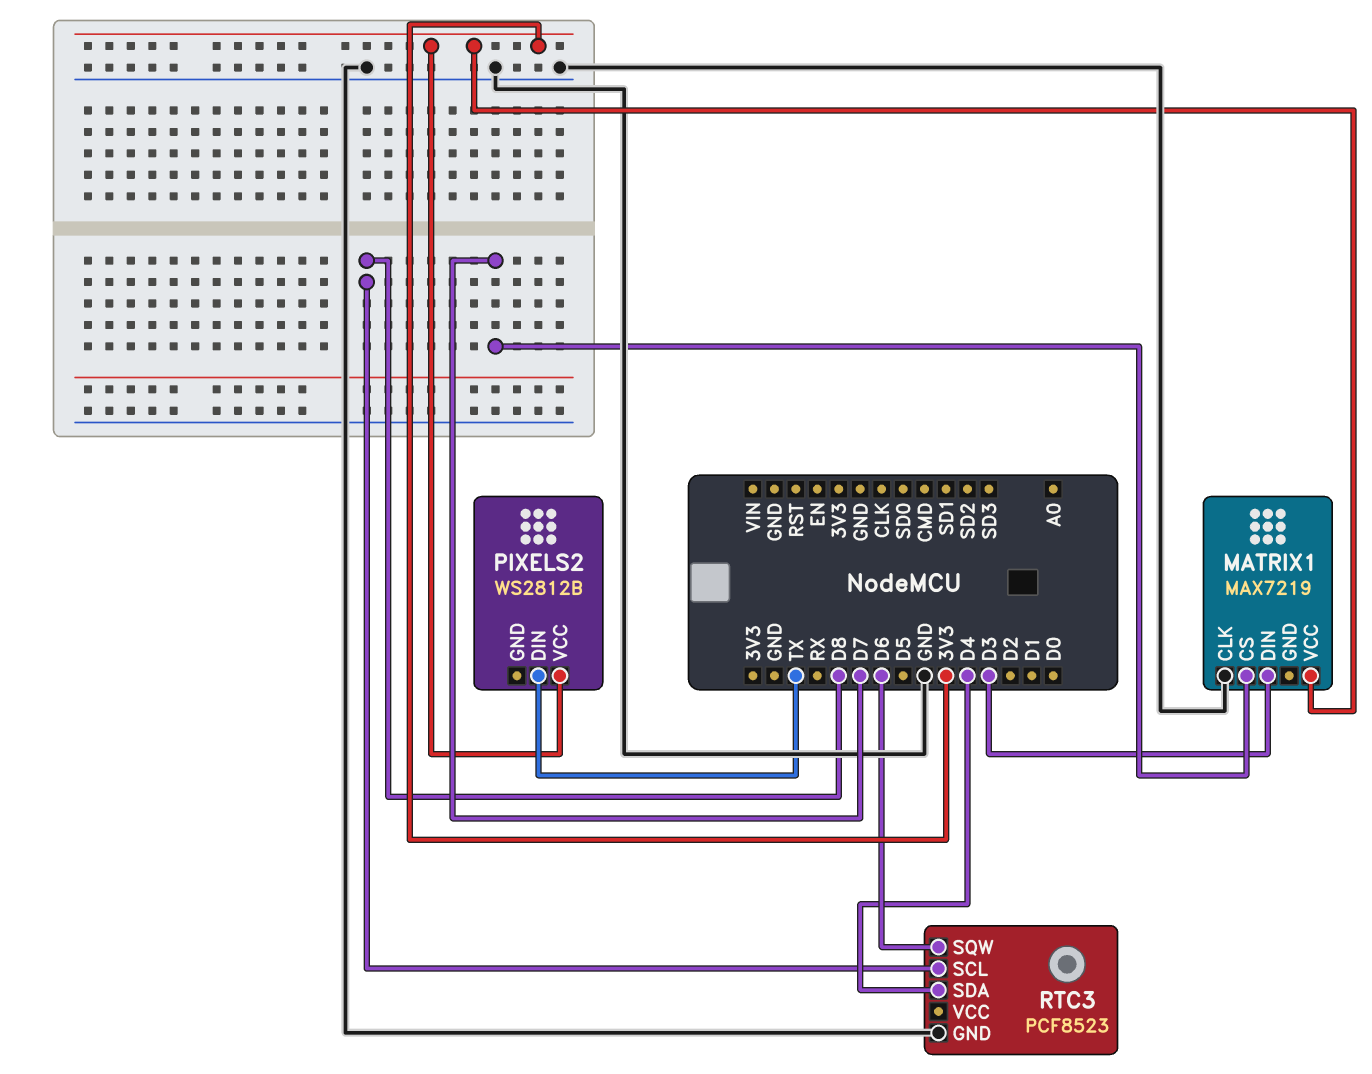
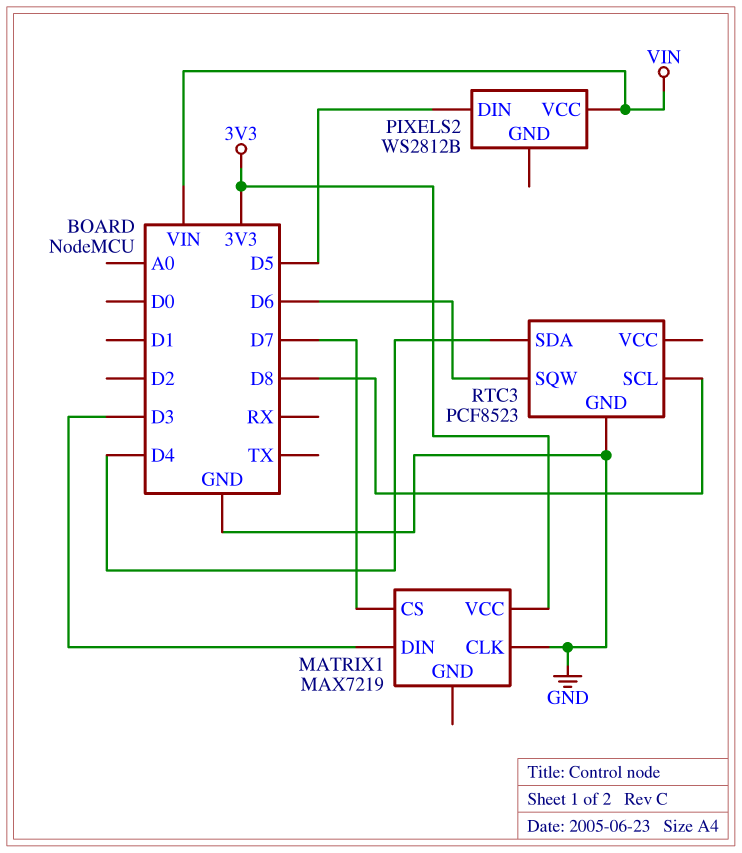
PIXELS2 pin DIN: TX -> D5
PIXELS2 pin VCC: 3V3 -> VIN

